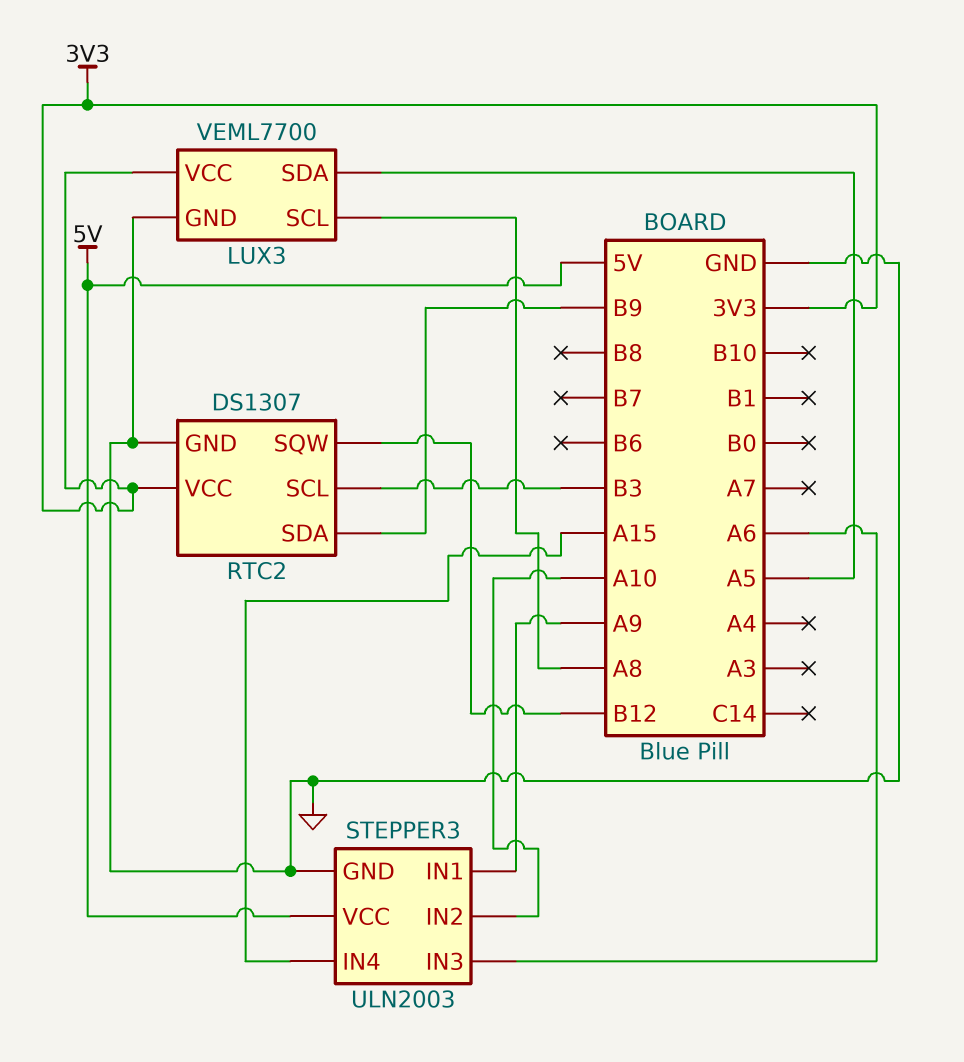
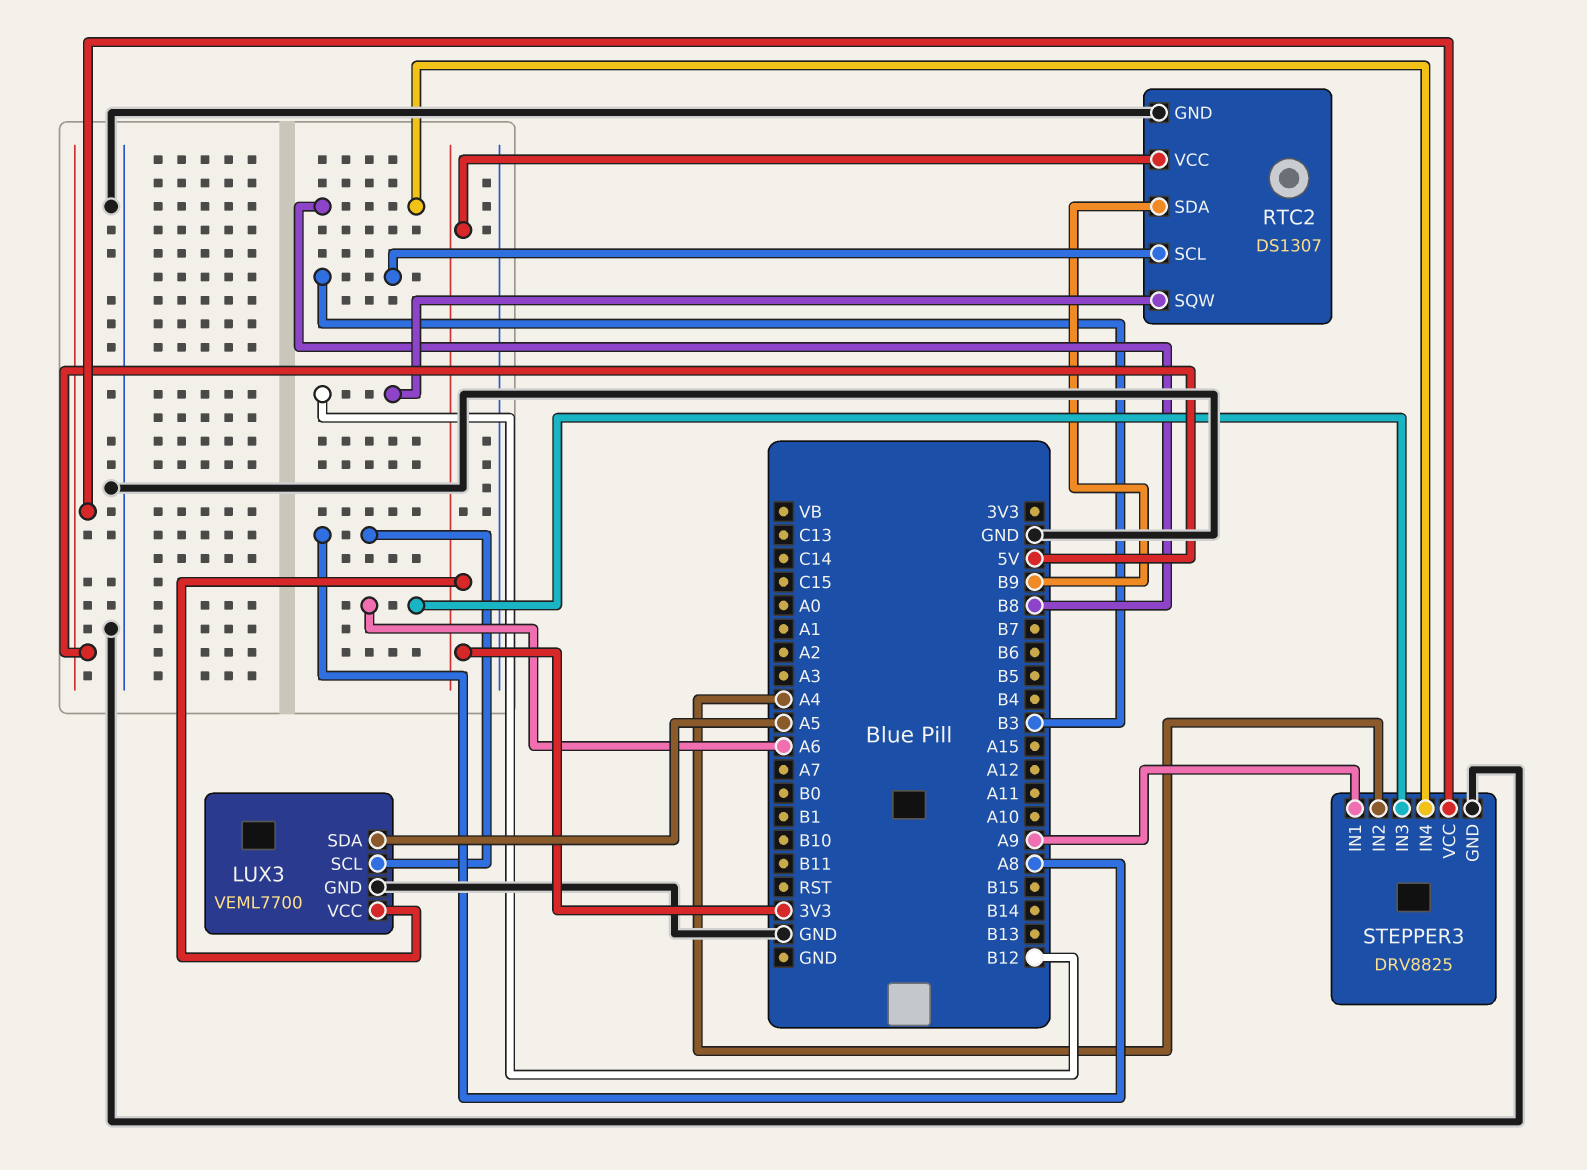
STEPPER3: ULN2003 -> DRV8825
STEPPER3 pin IN2: A10 -> A4
STEPPER3 pin IN4: A15 -> B8

